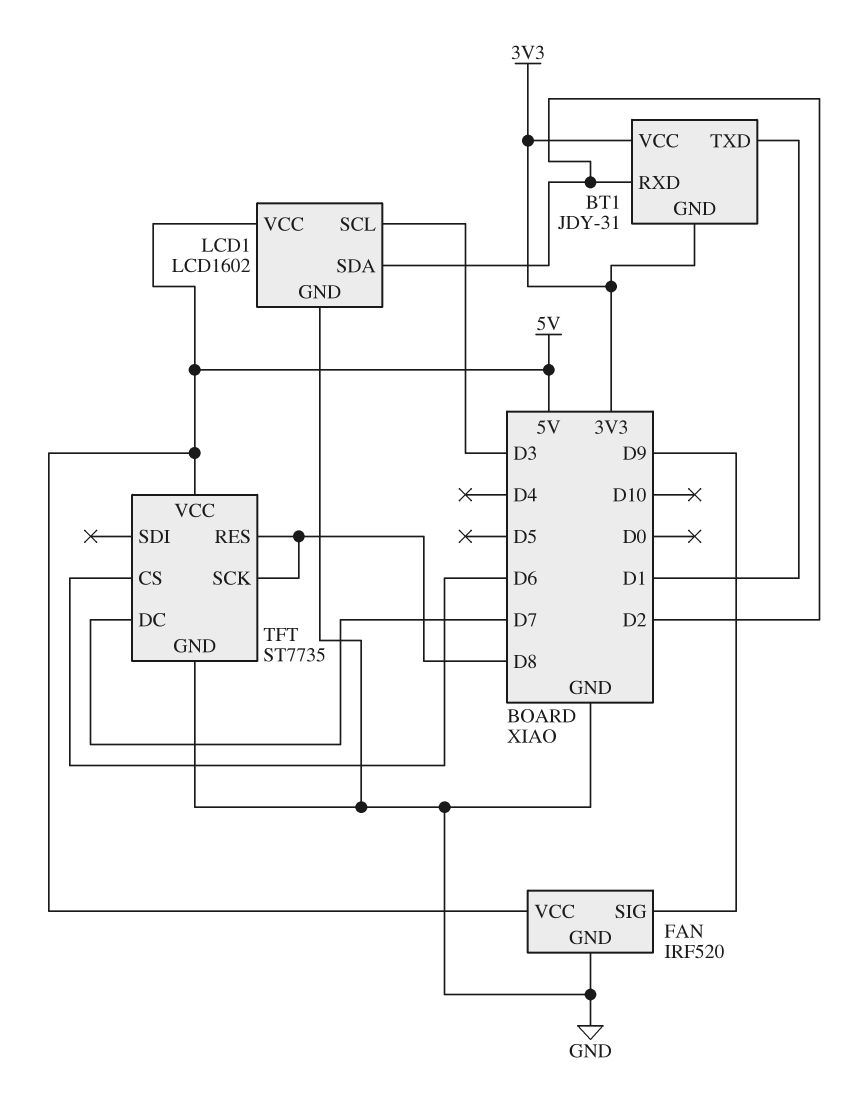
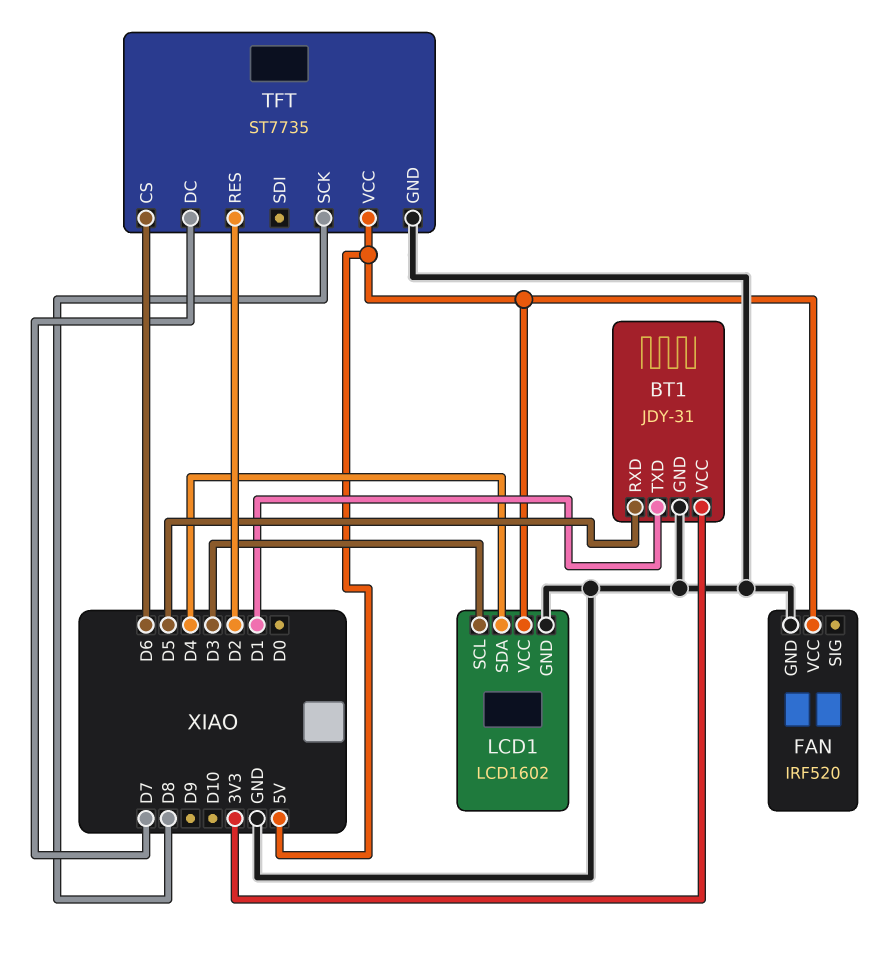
BT1 pin GND: 3V3 -> GND
BT1 pin RXD: D2 -> D5
FAN pin SIG: D9 -> none
LCD1 pin SDA: D2 -> D4
TFT pin RES: D8 -> D2

